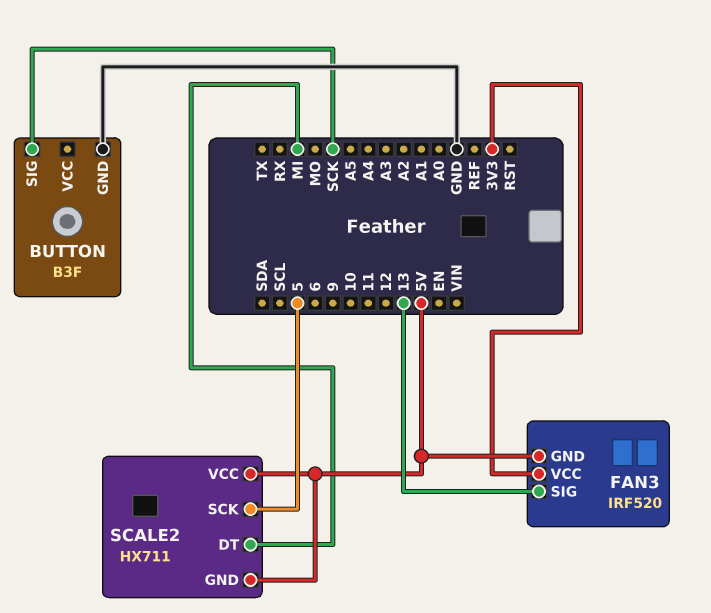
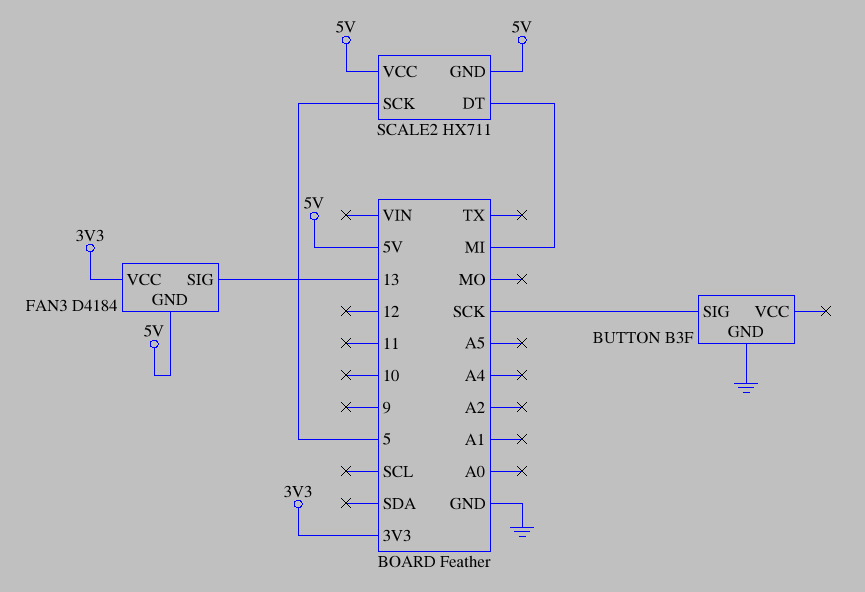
FAN3: IRF520 -> D4184

